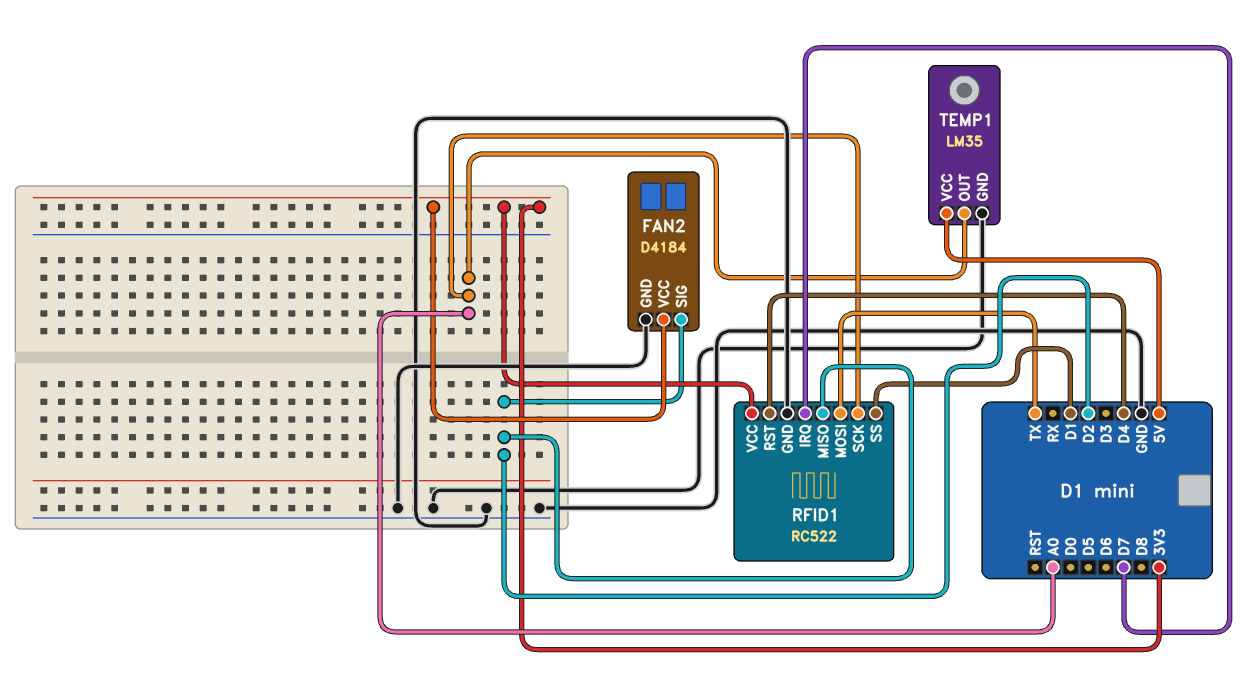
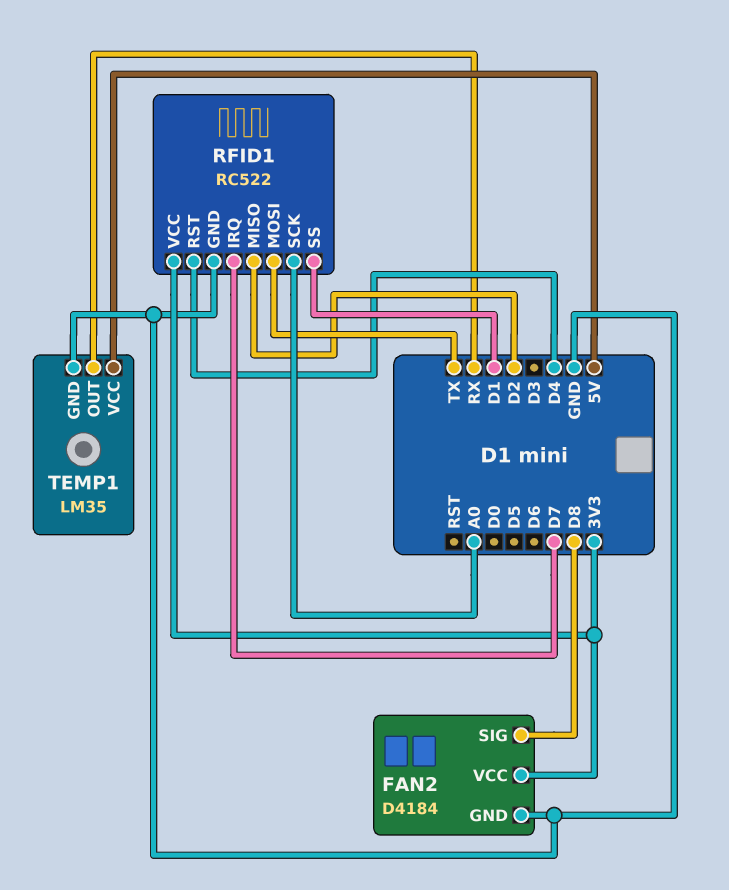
FAN2 pin SIG: D2 -> D8
TEMP1 pin OUT: A0 -> RX

